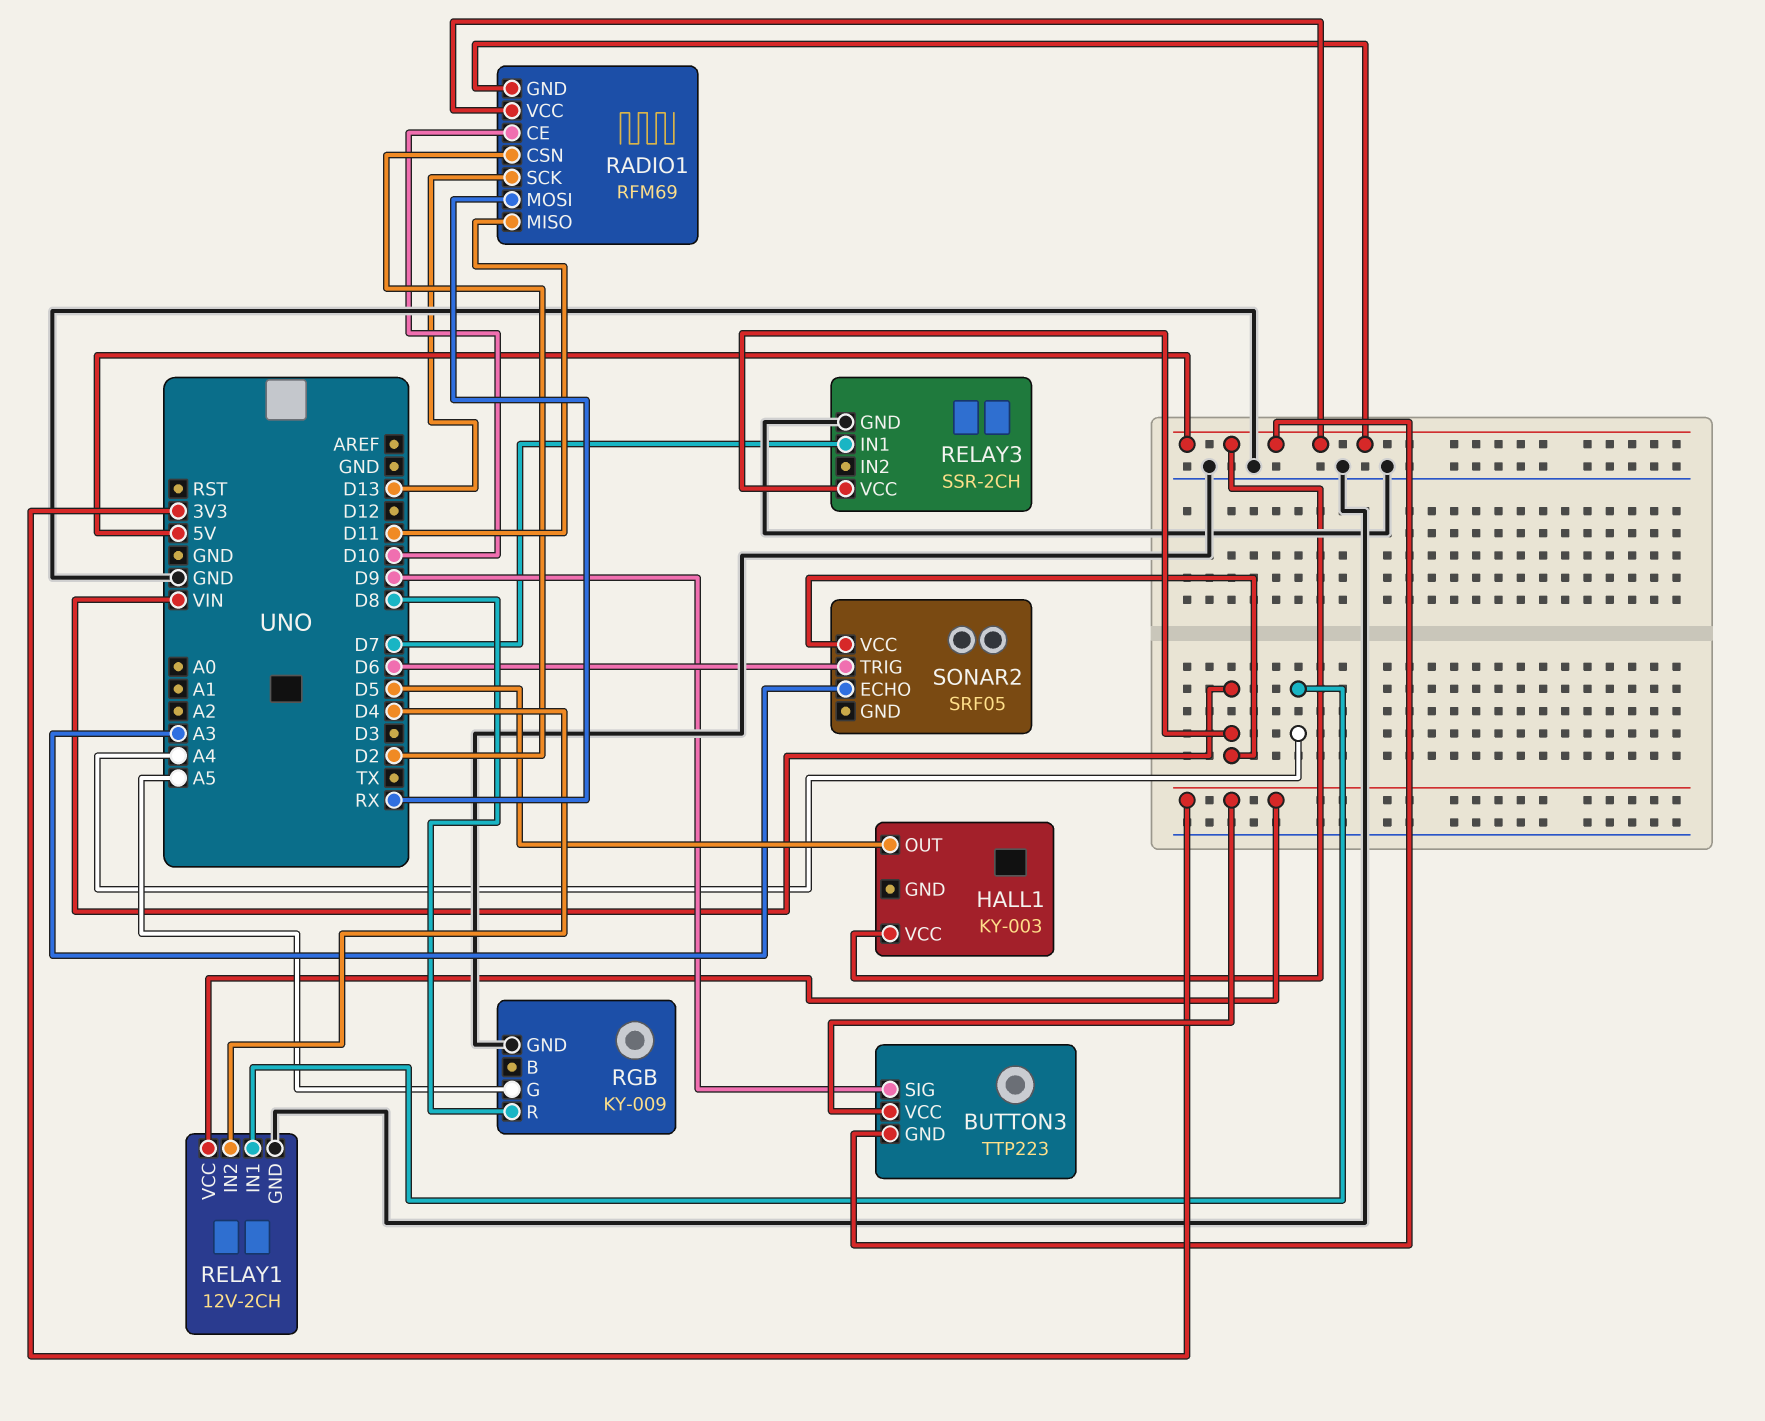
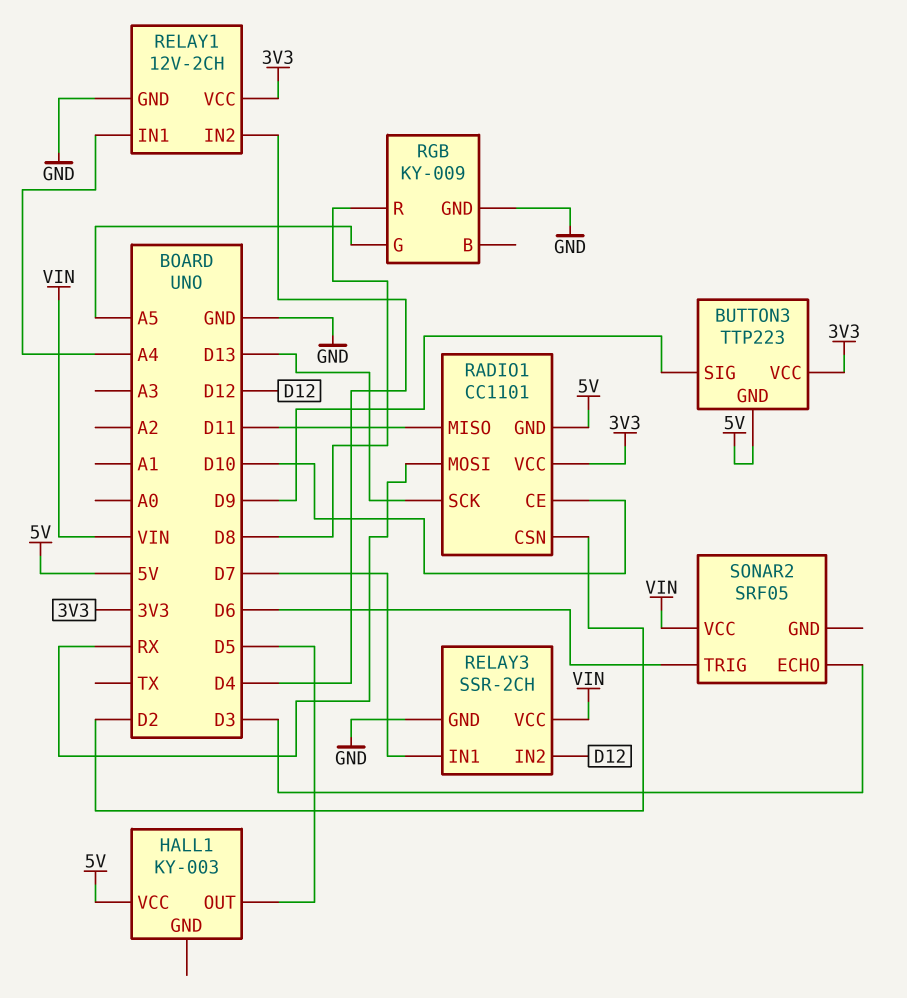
RADIO1: RFM69 -> CC1101
RADIO1 pin VCC: 5V -> 3V3
RELAY3 pin IN2: none -> D12
SONAR2 pin ECHO: A3 -> D3

